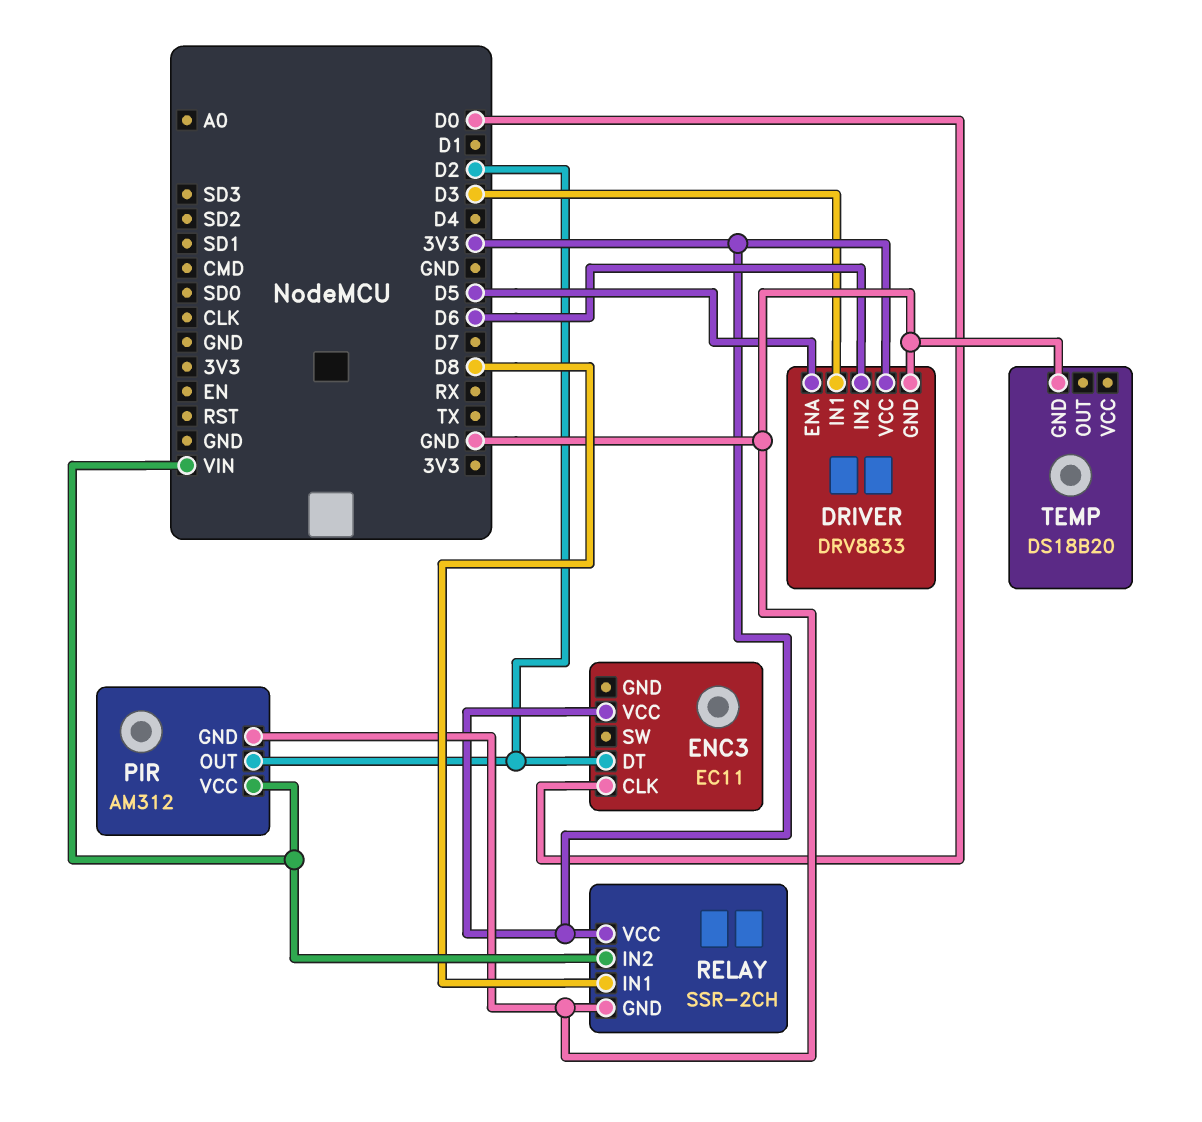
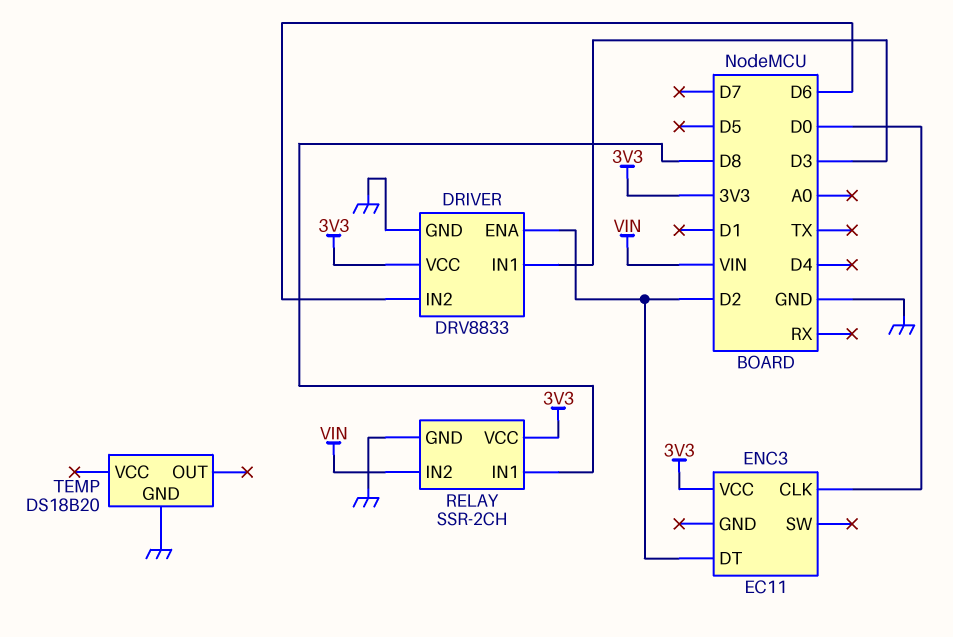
DRIVER pin ENA: D5 -> D2
PIR: AM312 -> none
PIR pin GND: GND -> none
PIR pin OUT: D2 -> none
PIR pin VCC: VIN -> none

